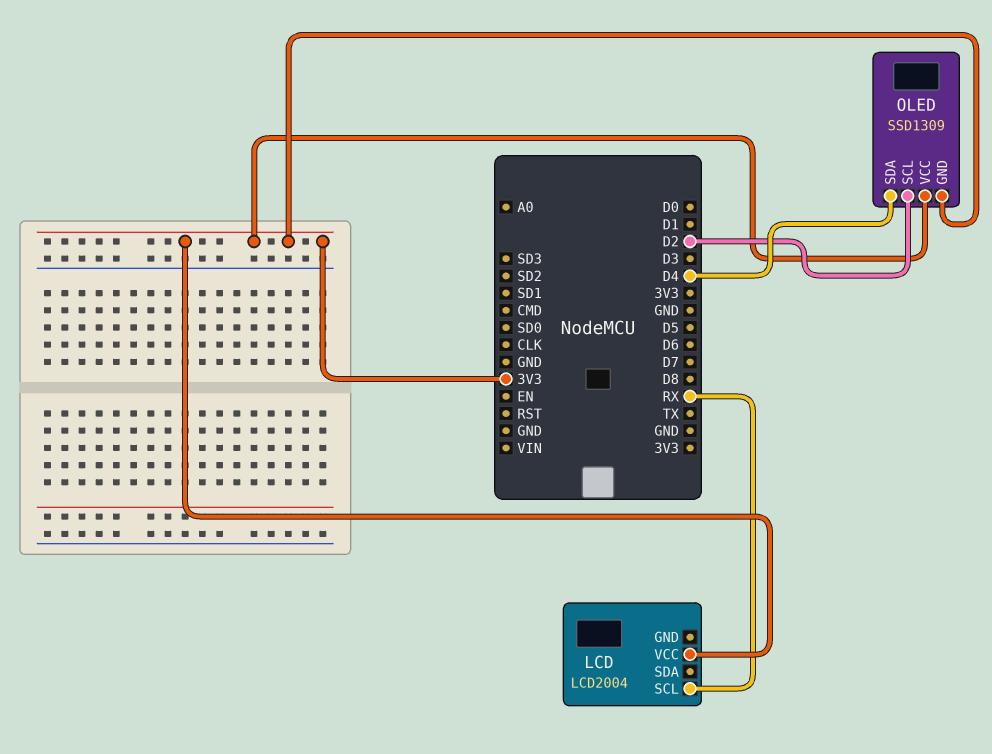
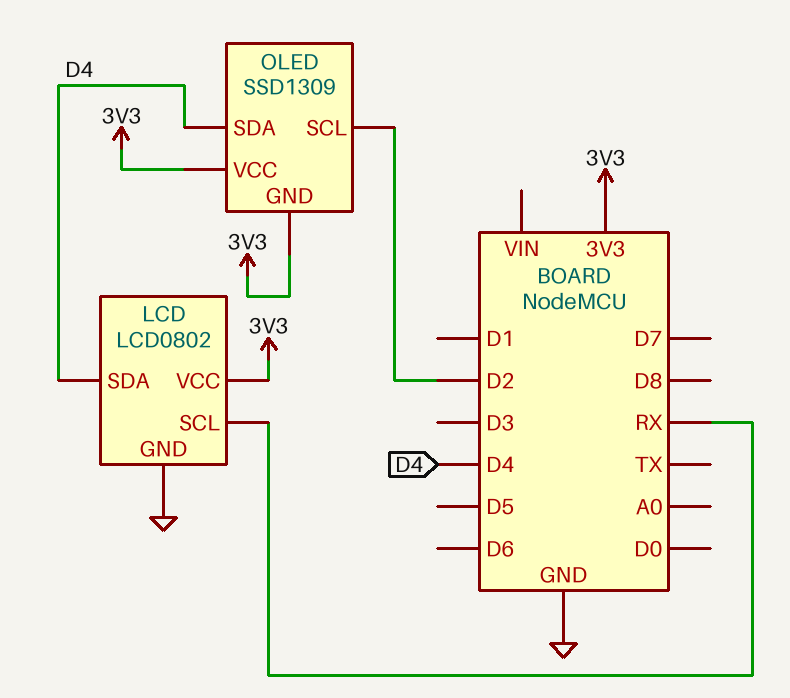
LCD: LCD2004 -> LCD0802
LCD pin GND: none -> GND
LCD pin SDA: none -> D4

